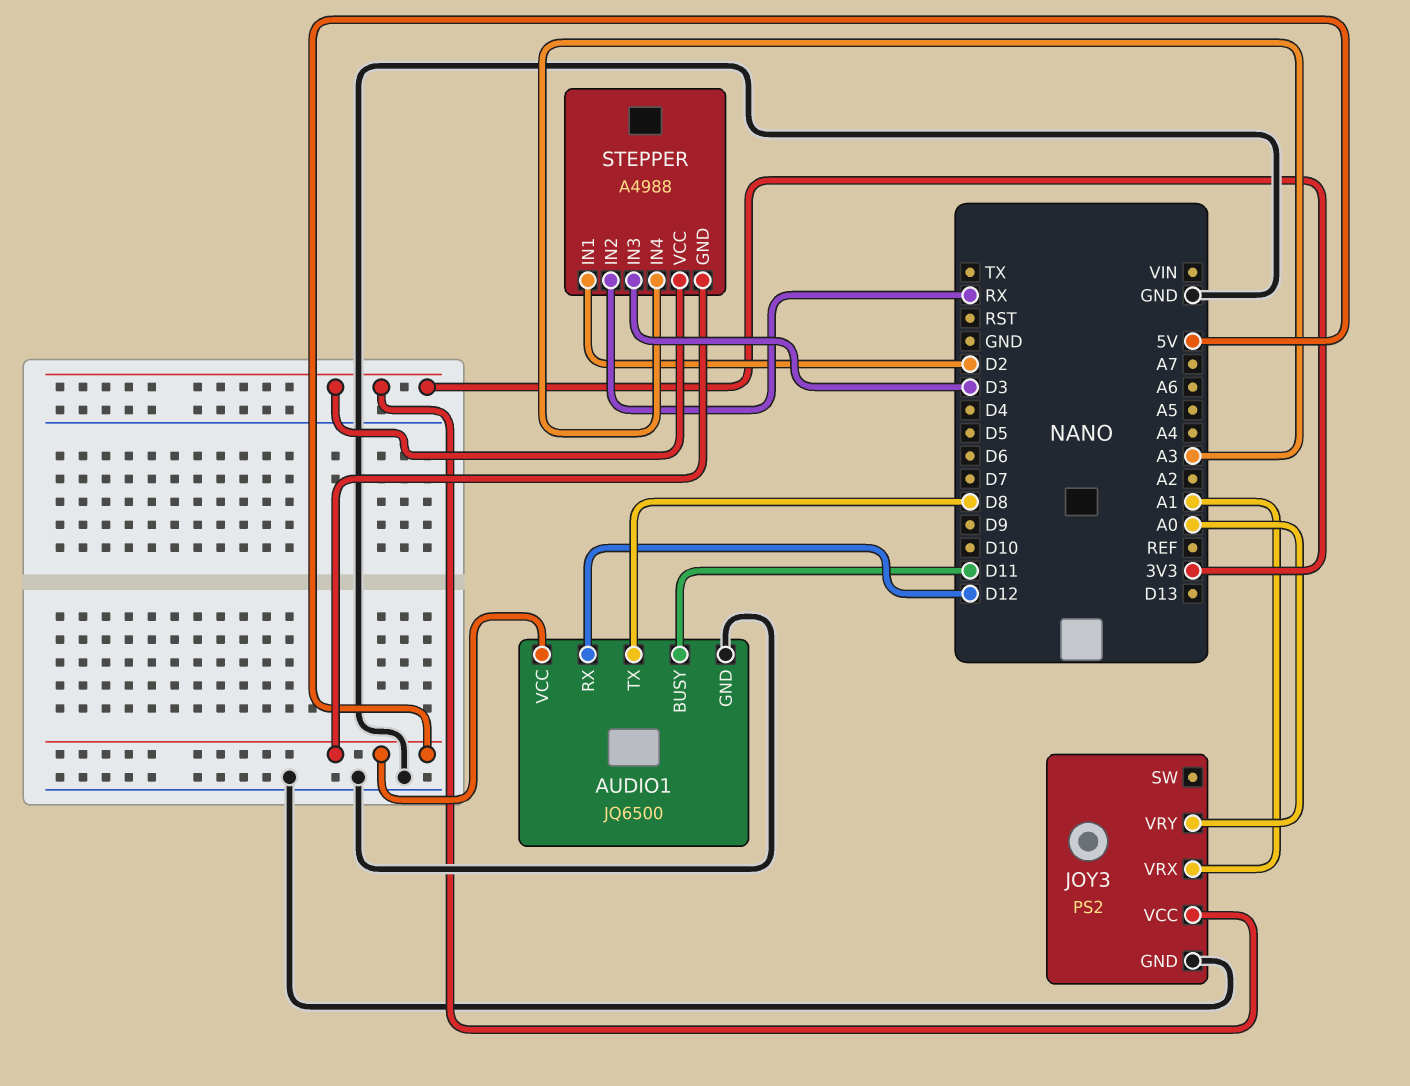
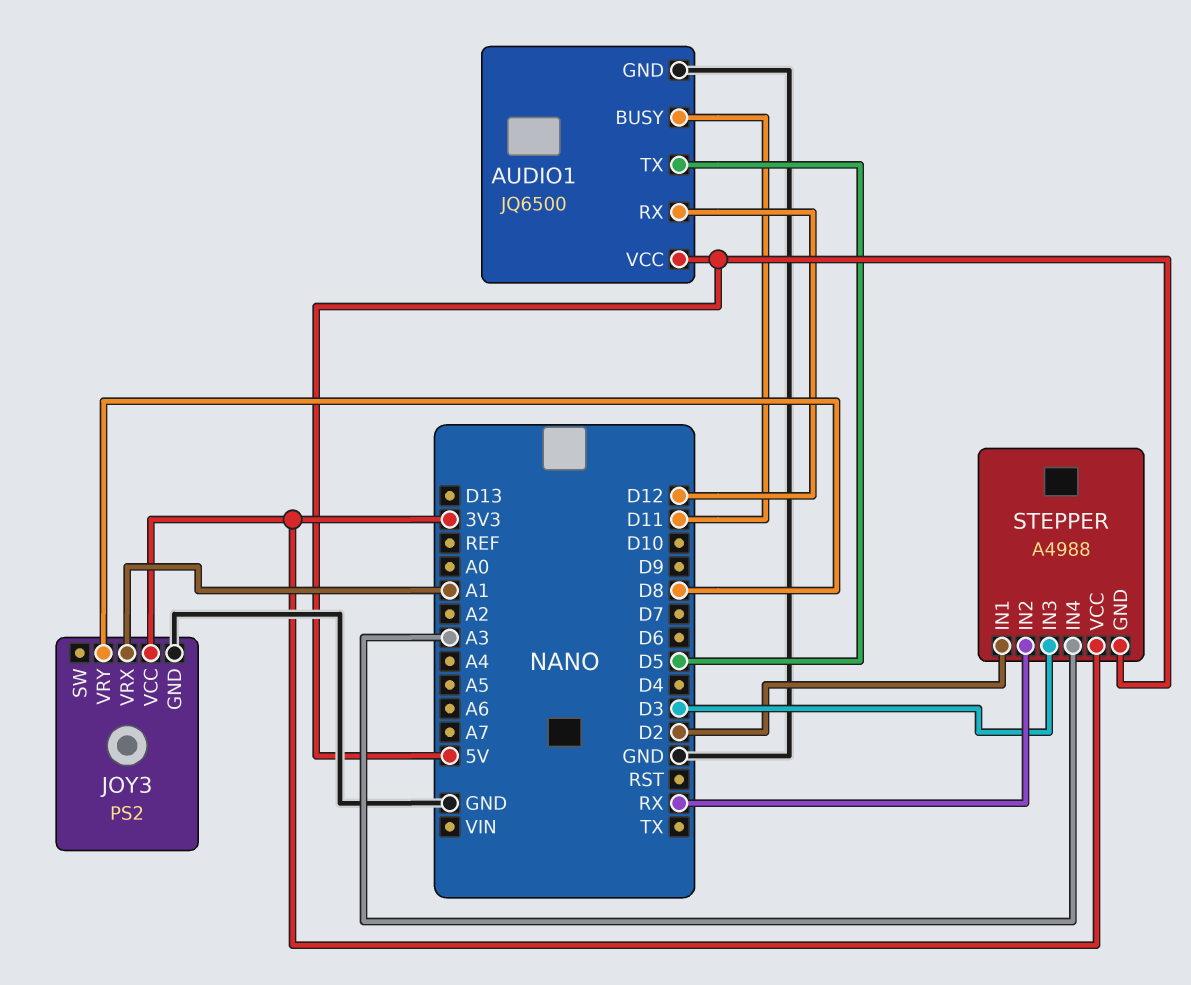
AUDIO1 pin TX: D8 -> D5
JOY3 pin VRY: A0 -> D8

